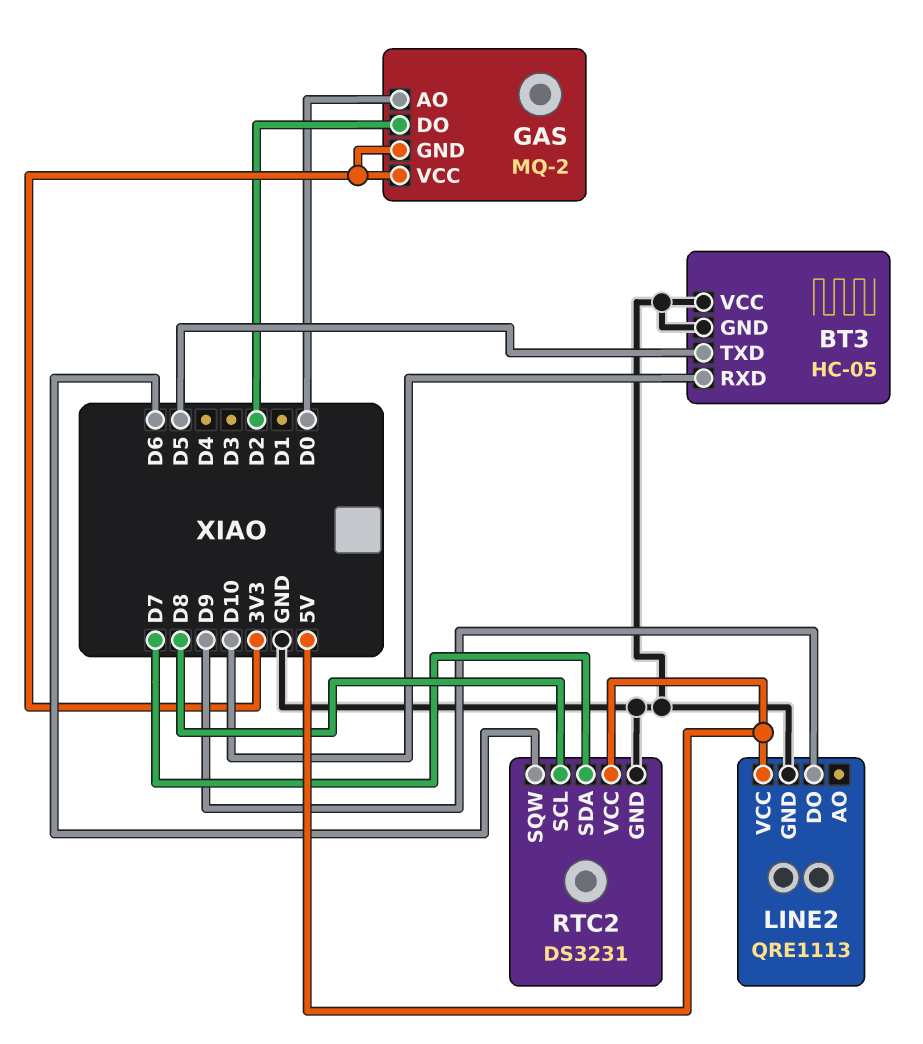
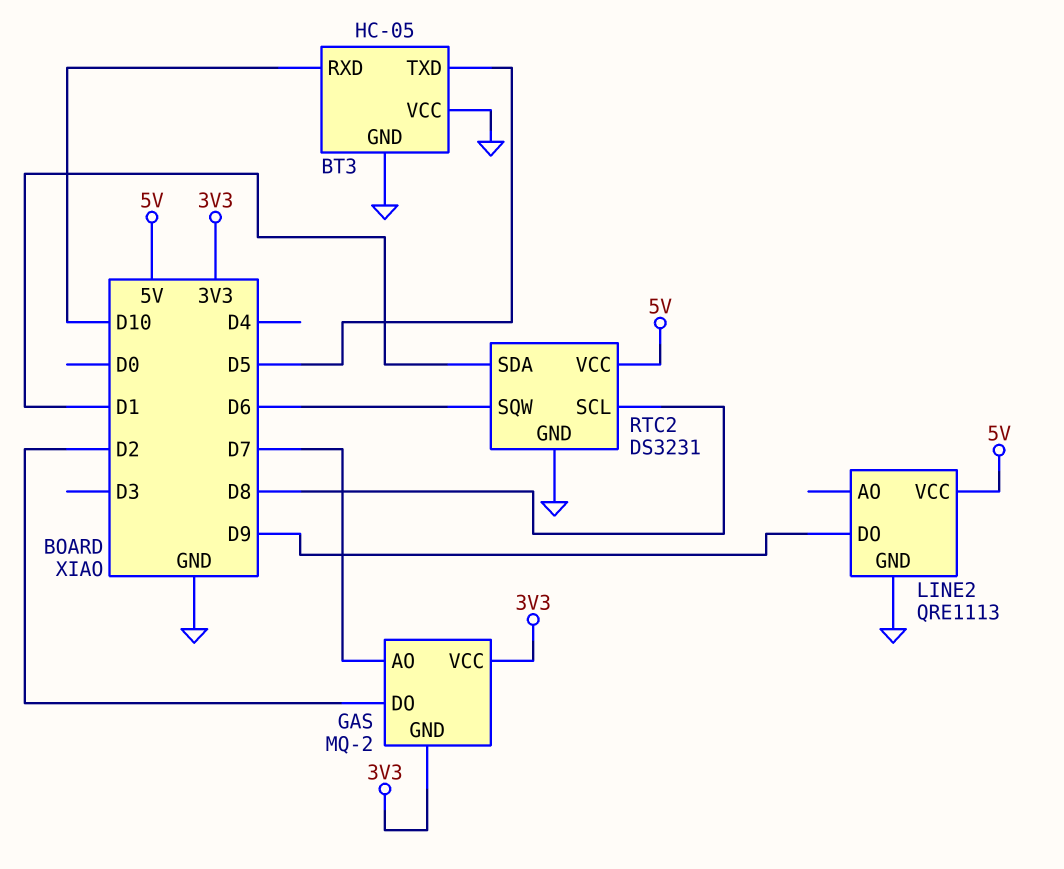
GAS pin AO: D0 -> D7
RTC2 pin SDA: D7 -> D1

